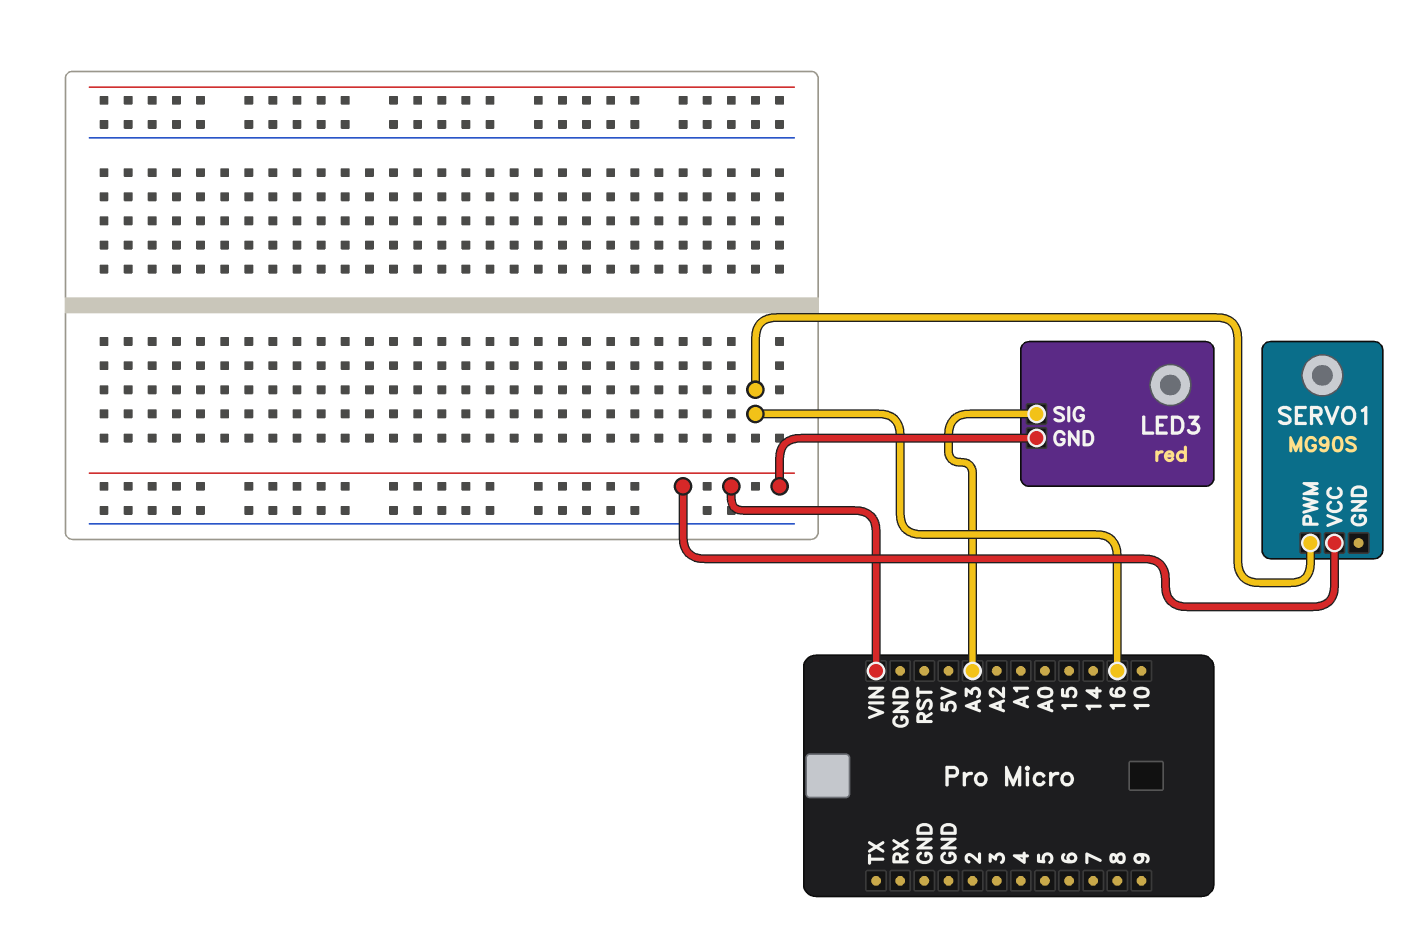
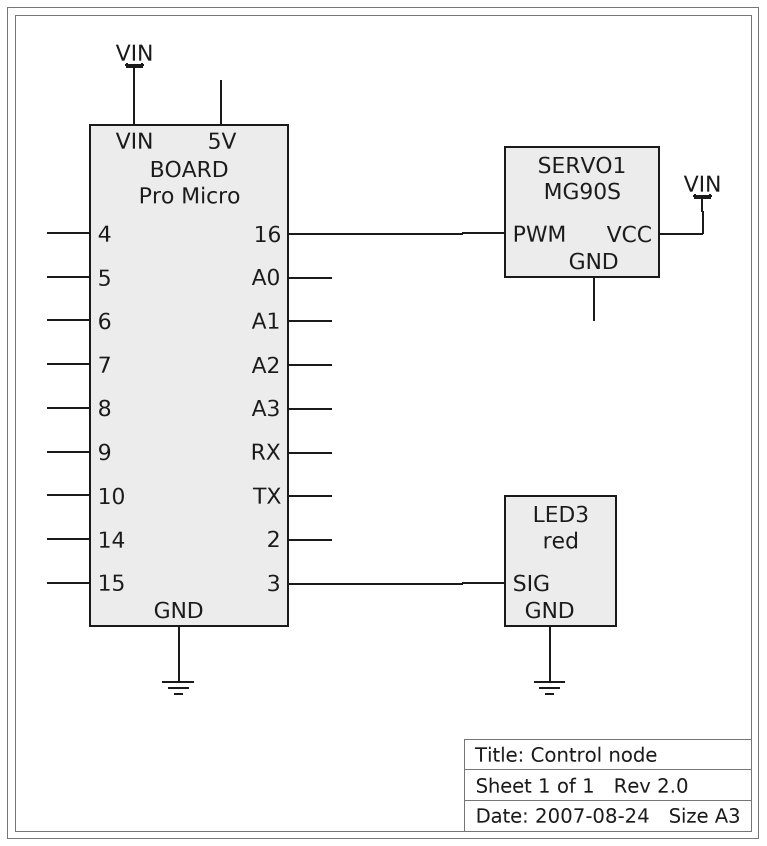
LED3 pin GND: VIN -> GND
LED3 pin SIG: A3 -> 3

